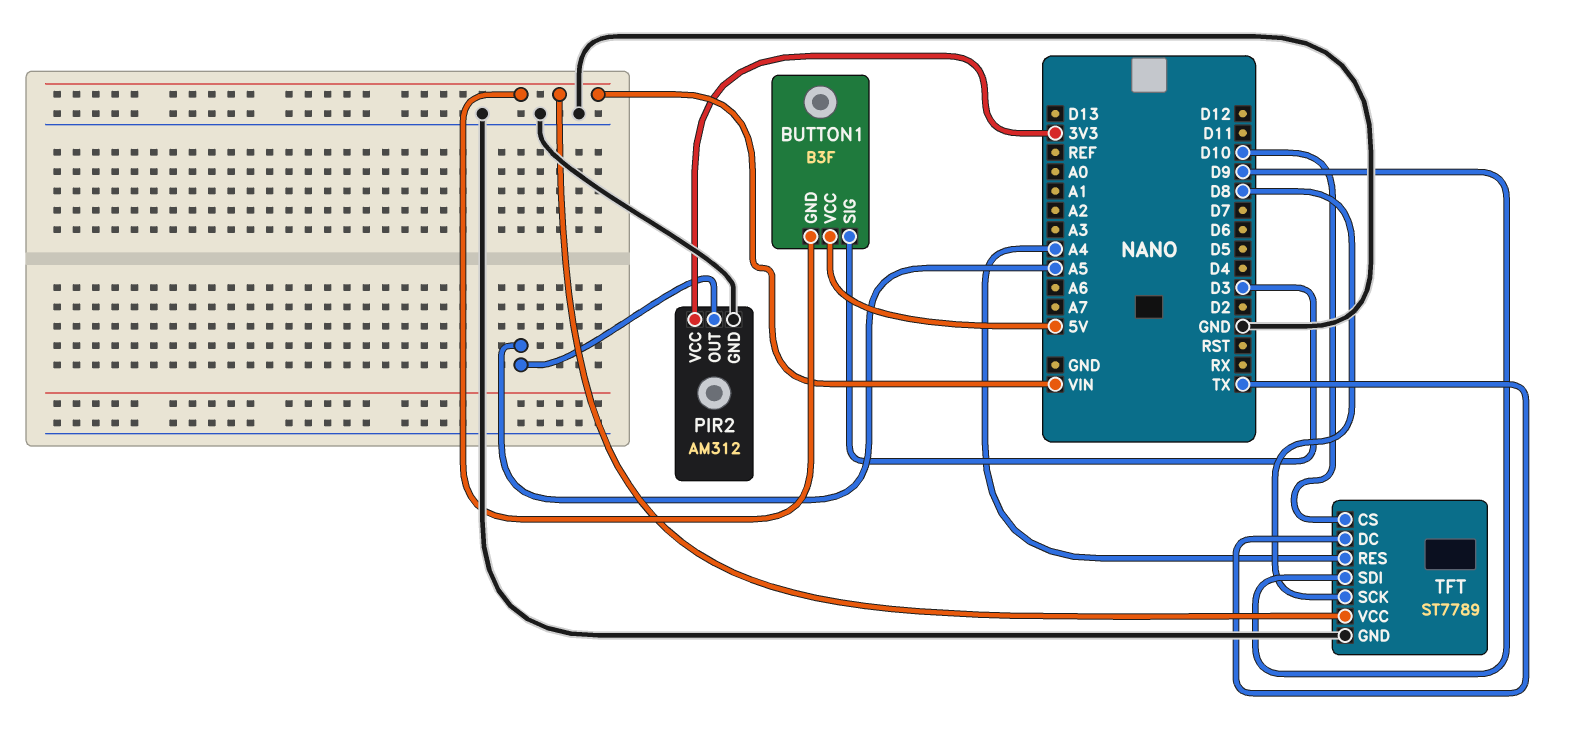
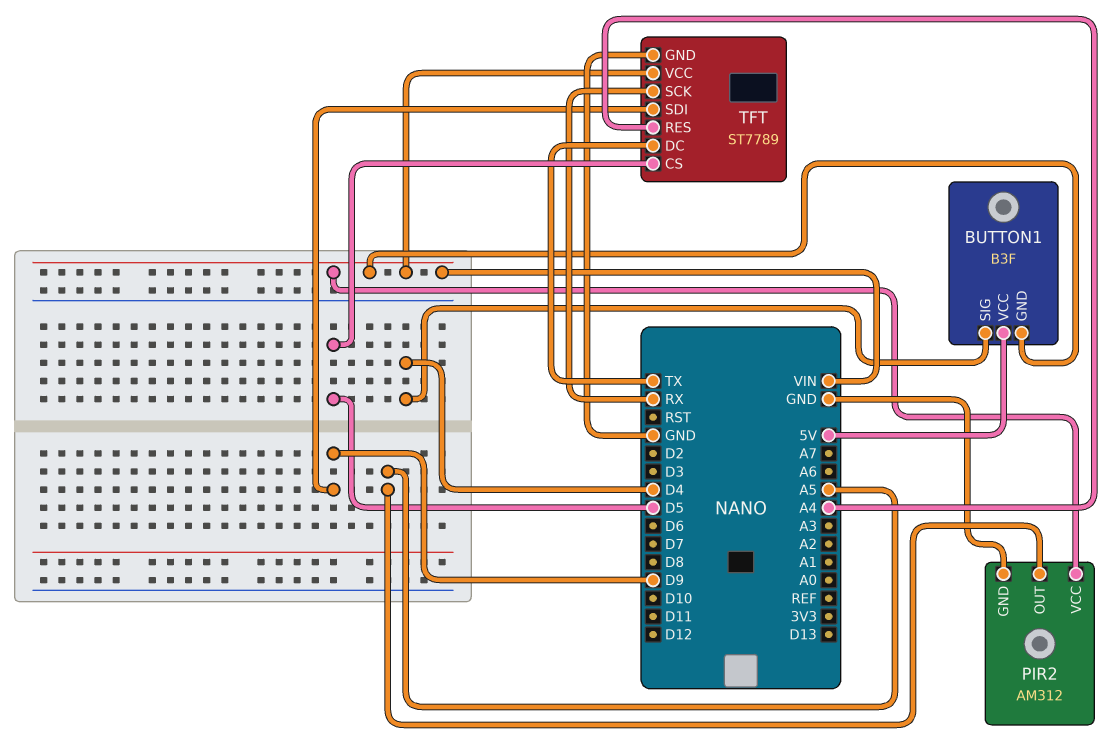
BUTTON1 pin SIG: D3 -> D4
PIR2 pin VCC: 3V3 -> VIN
TFT pin CS: D10 -> D5
TFT pin SCK: D8 -> RX

